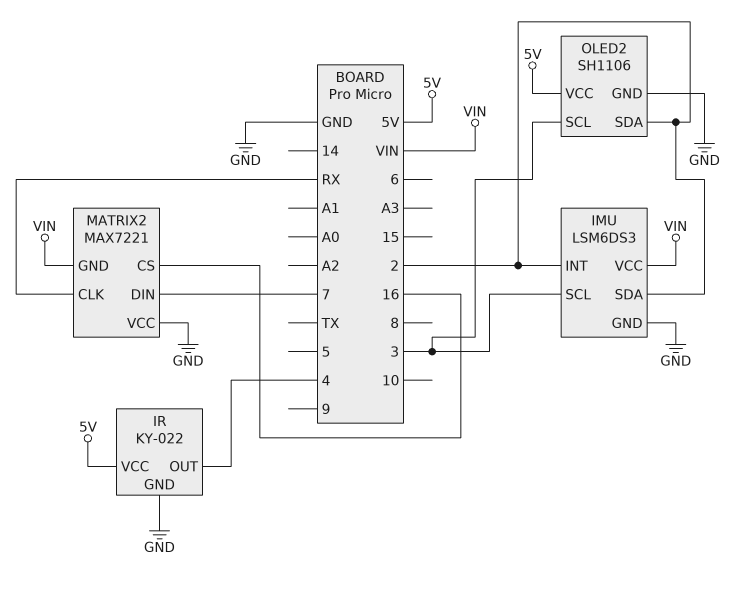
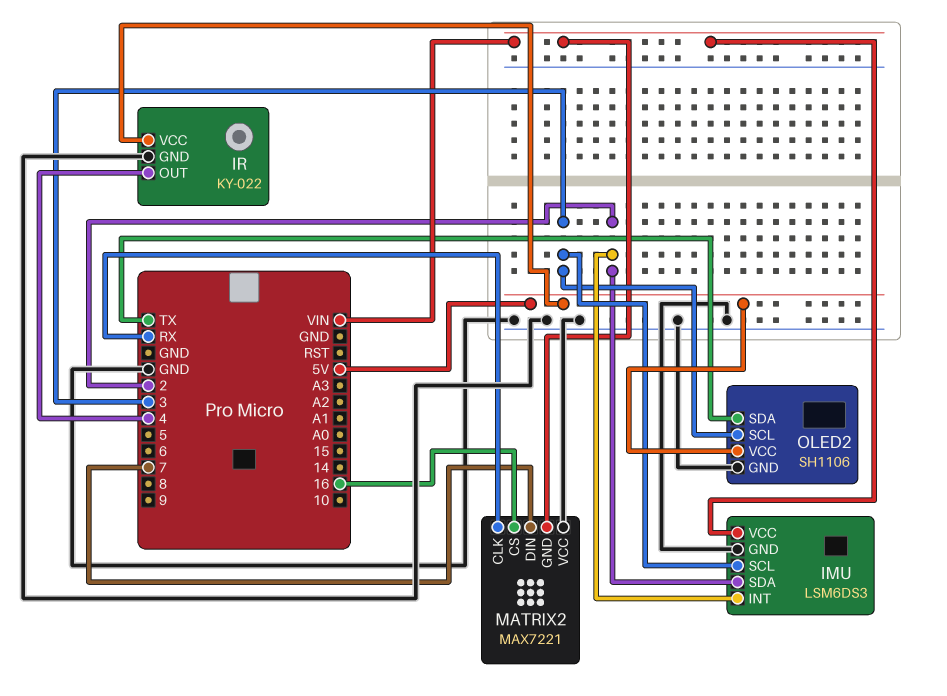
OLED2 pin SDA: 2 -> TX

